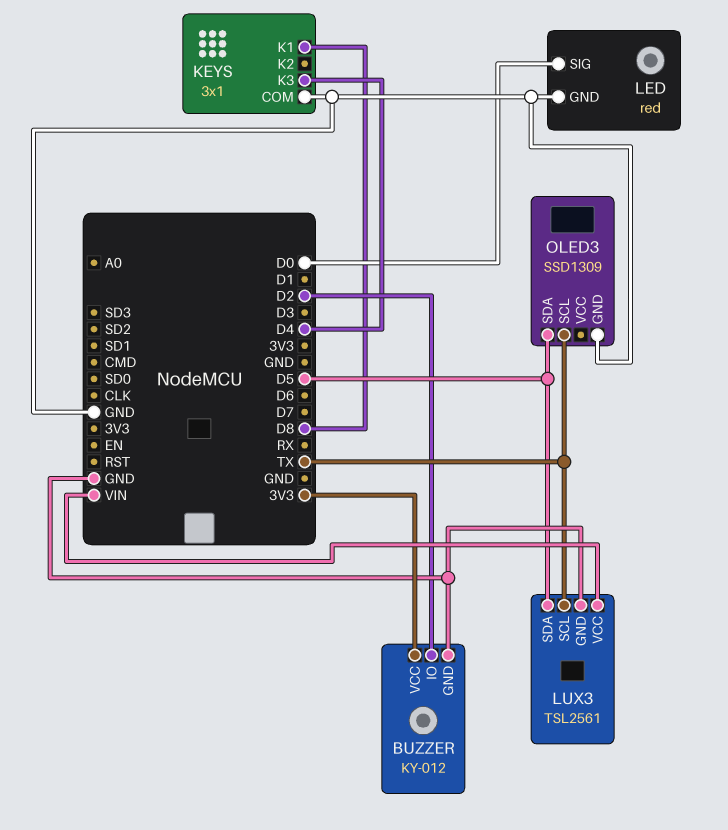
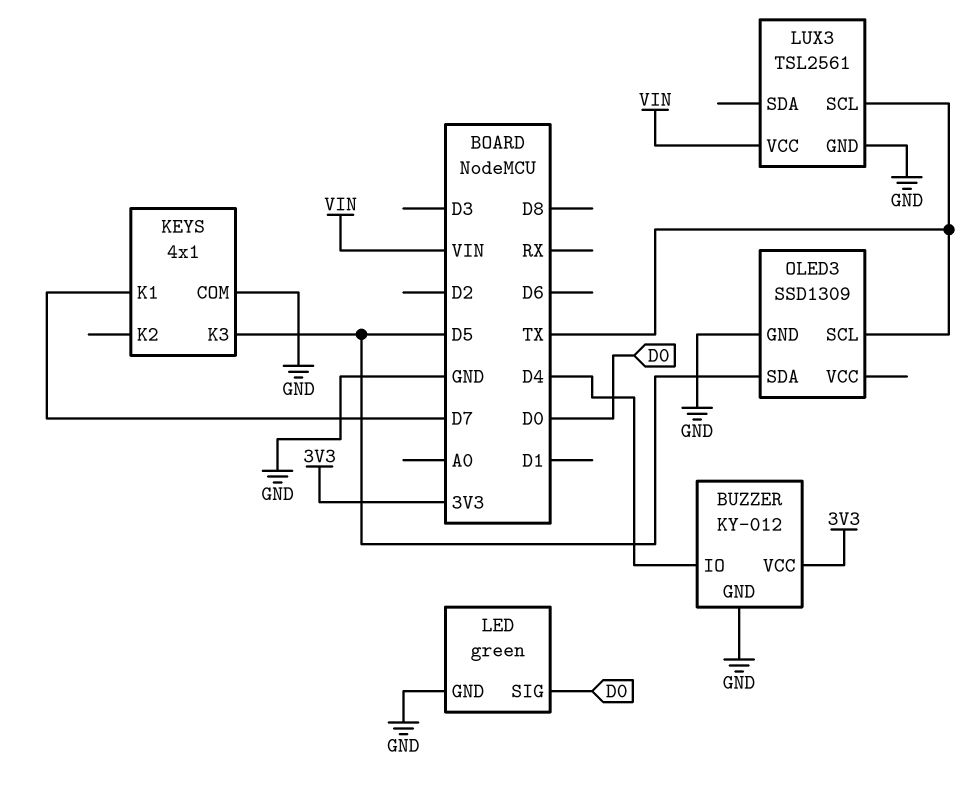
BUZZER pin IO: D2 -> D4
KEYS: 3x1 -> 4x1
KEYS pin K1: D8 -> D7
KEYS pin K3: D4 -> D5
LED: red -> green
LUX3 pin SDA: D5 -> none

